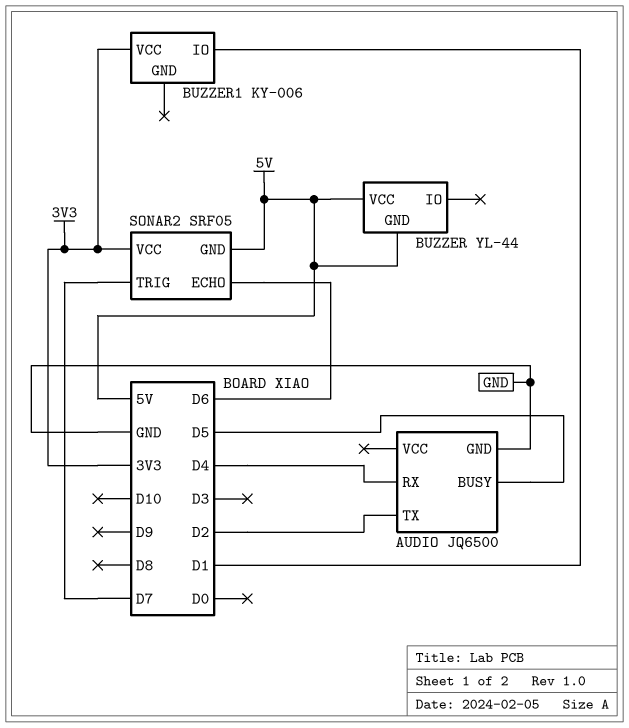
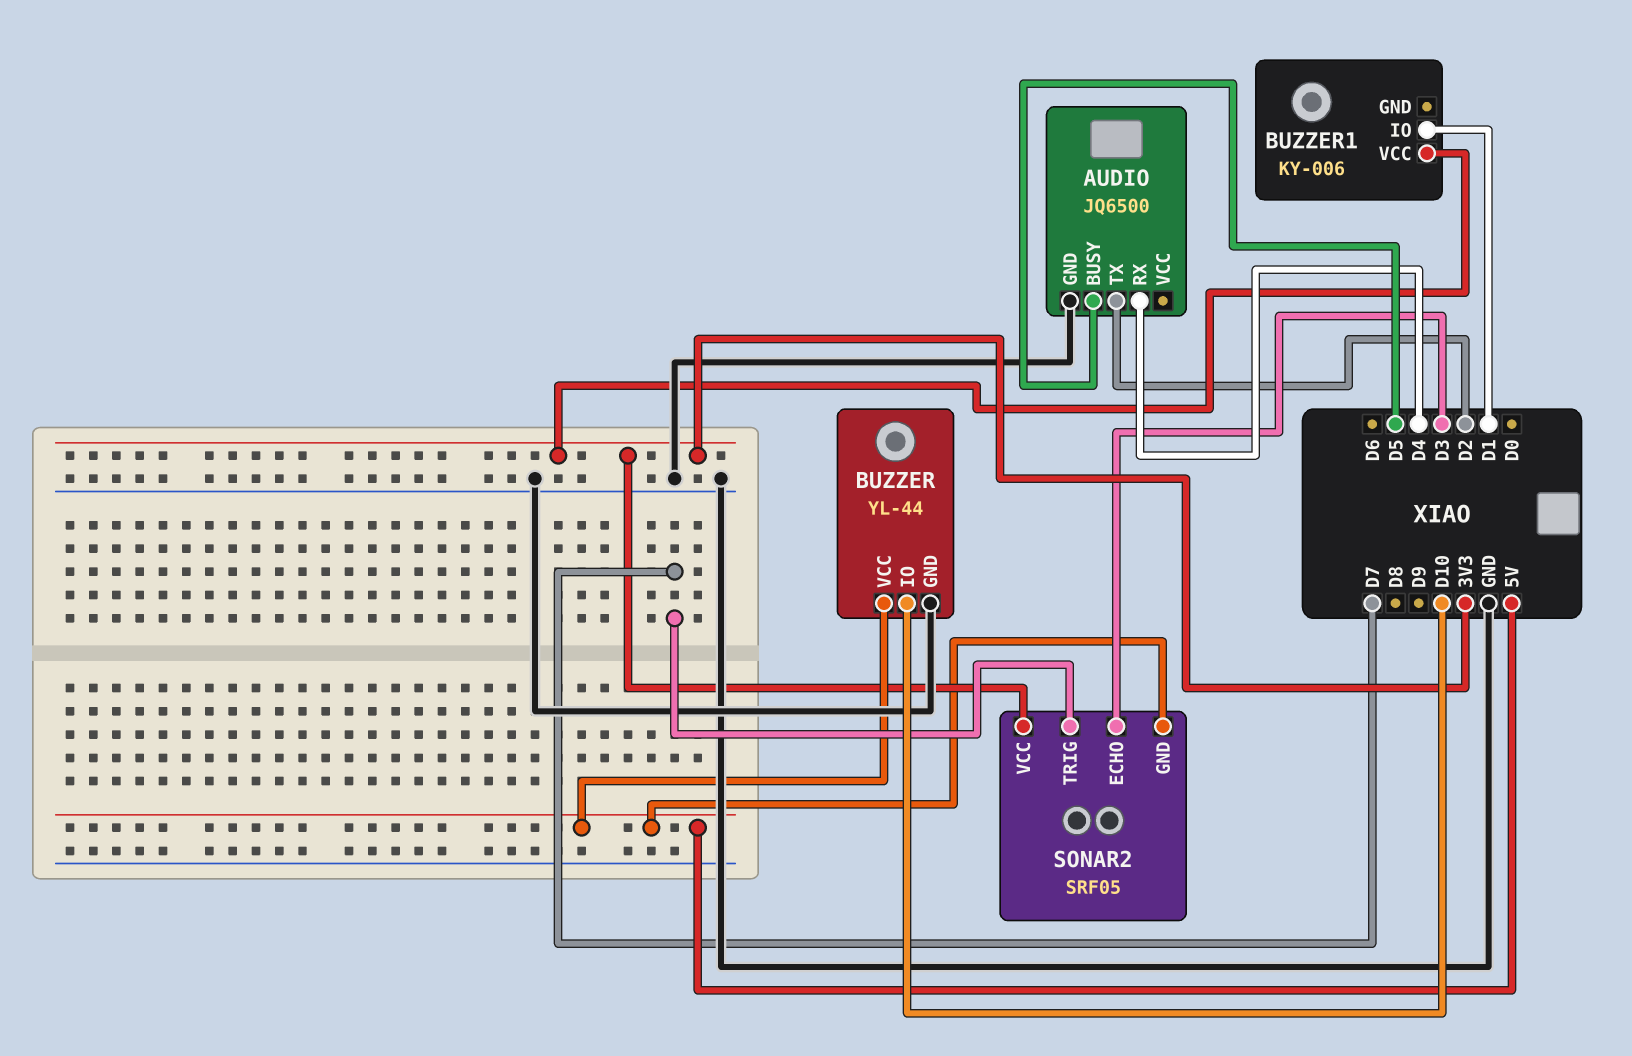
BUZZER pin GND: 5V -> GND
BUZZER pin IO: none -> D10
SONAR2 pin ECHO: D6 -> D3

